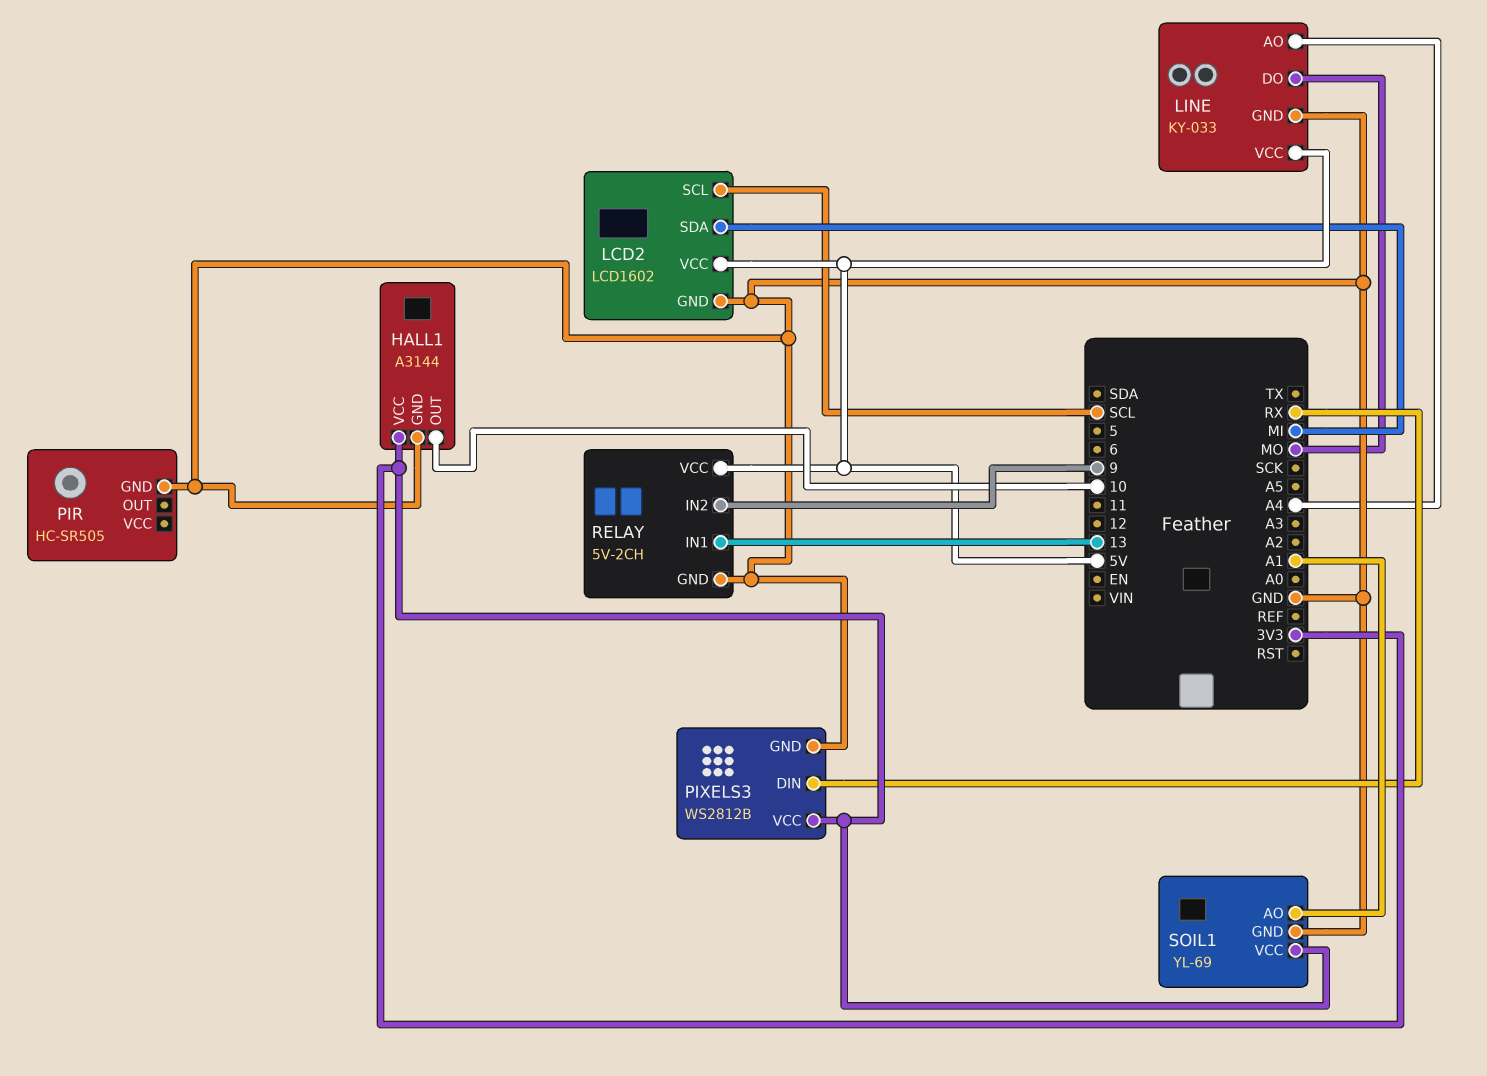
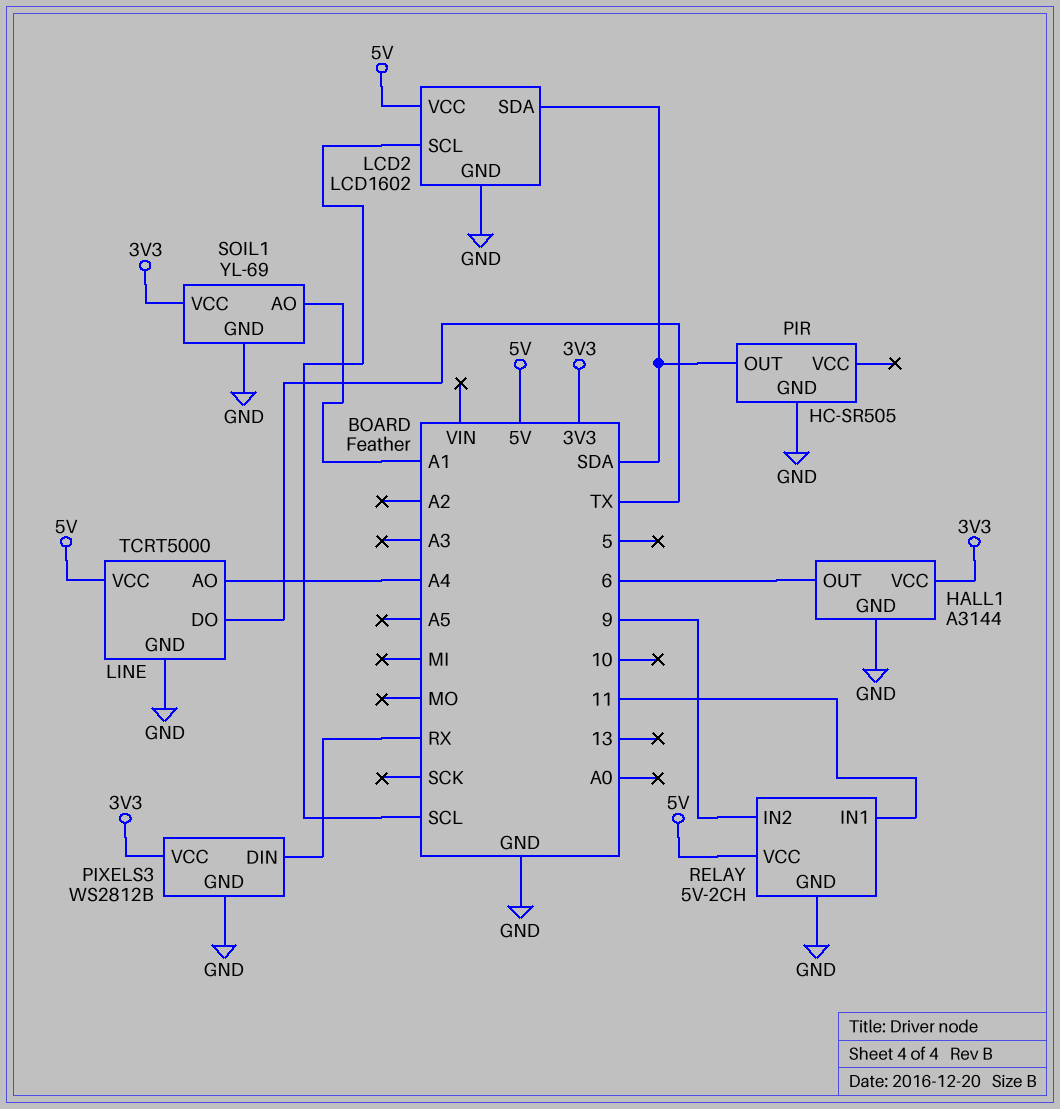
HALL1 pin OUT: 10 -> 6
LCD2 pin SDA: MI -> SDA
LINE: KY-033 -> TCRT5000
LINE pin DO: MO -> TX
PIR pin OUT: none -> SDA
RELAY pin IN1: 13 -> 11

